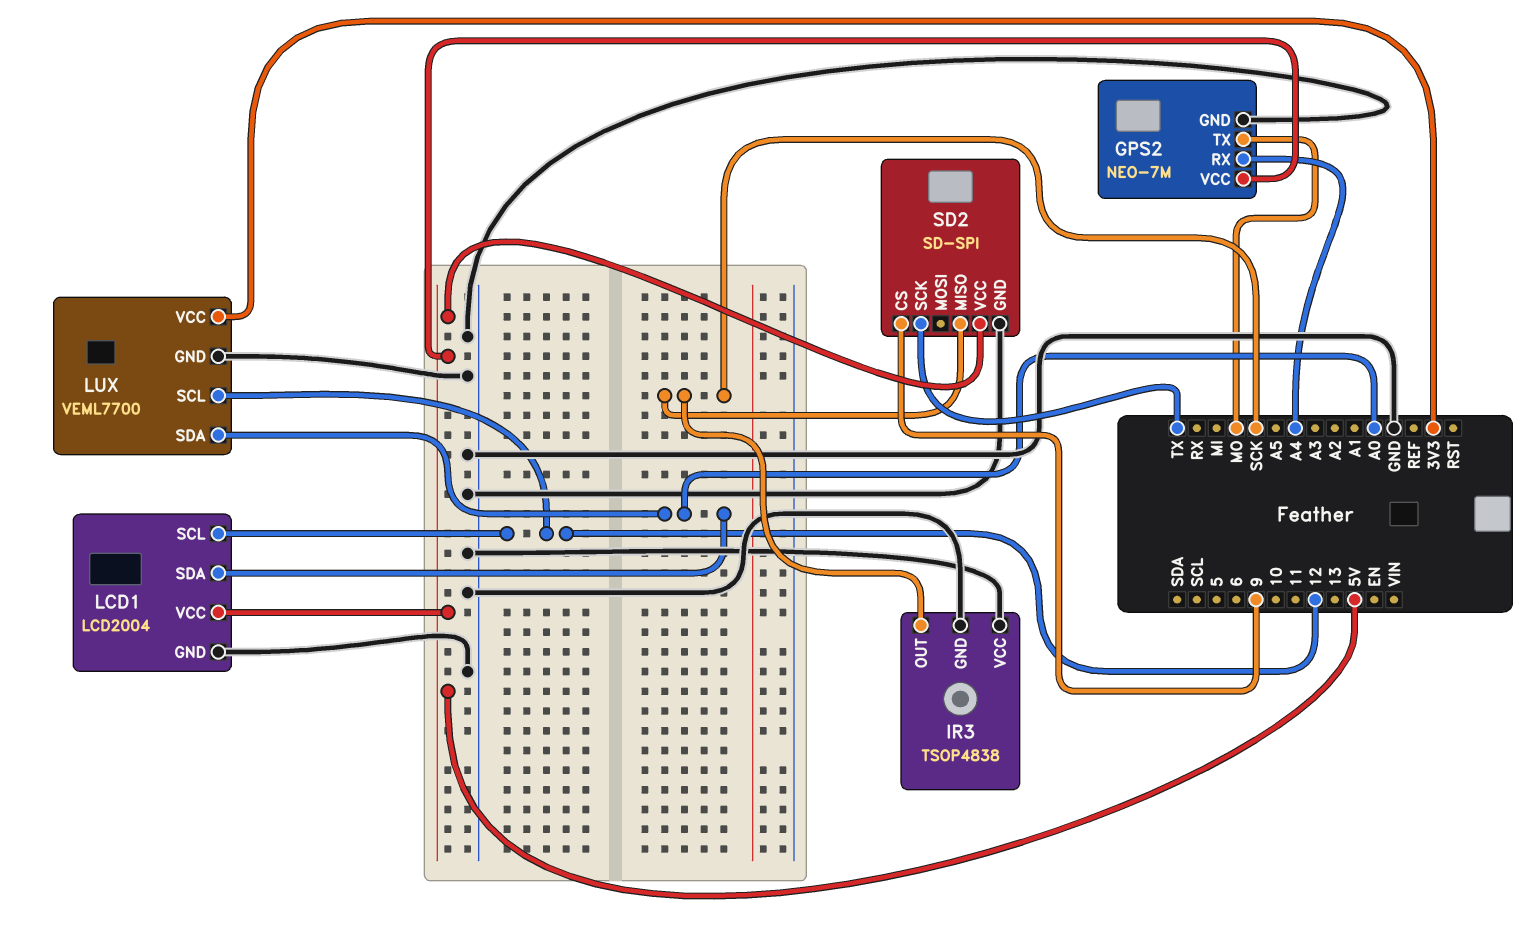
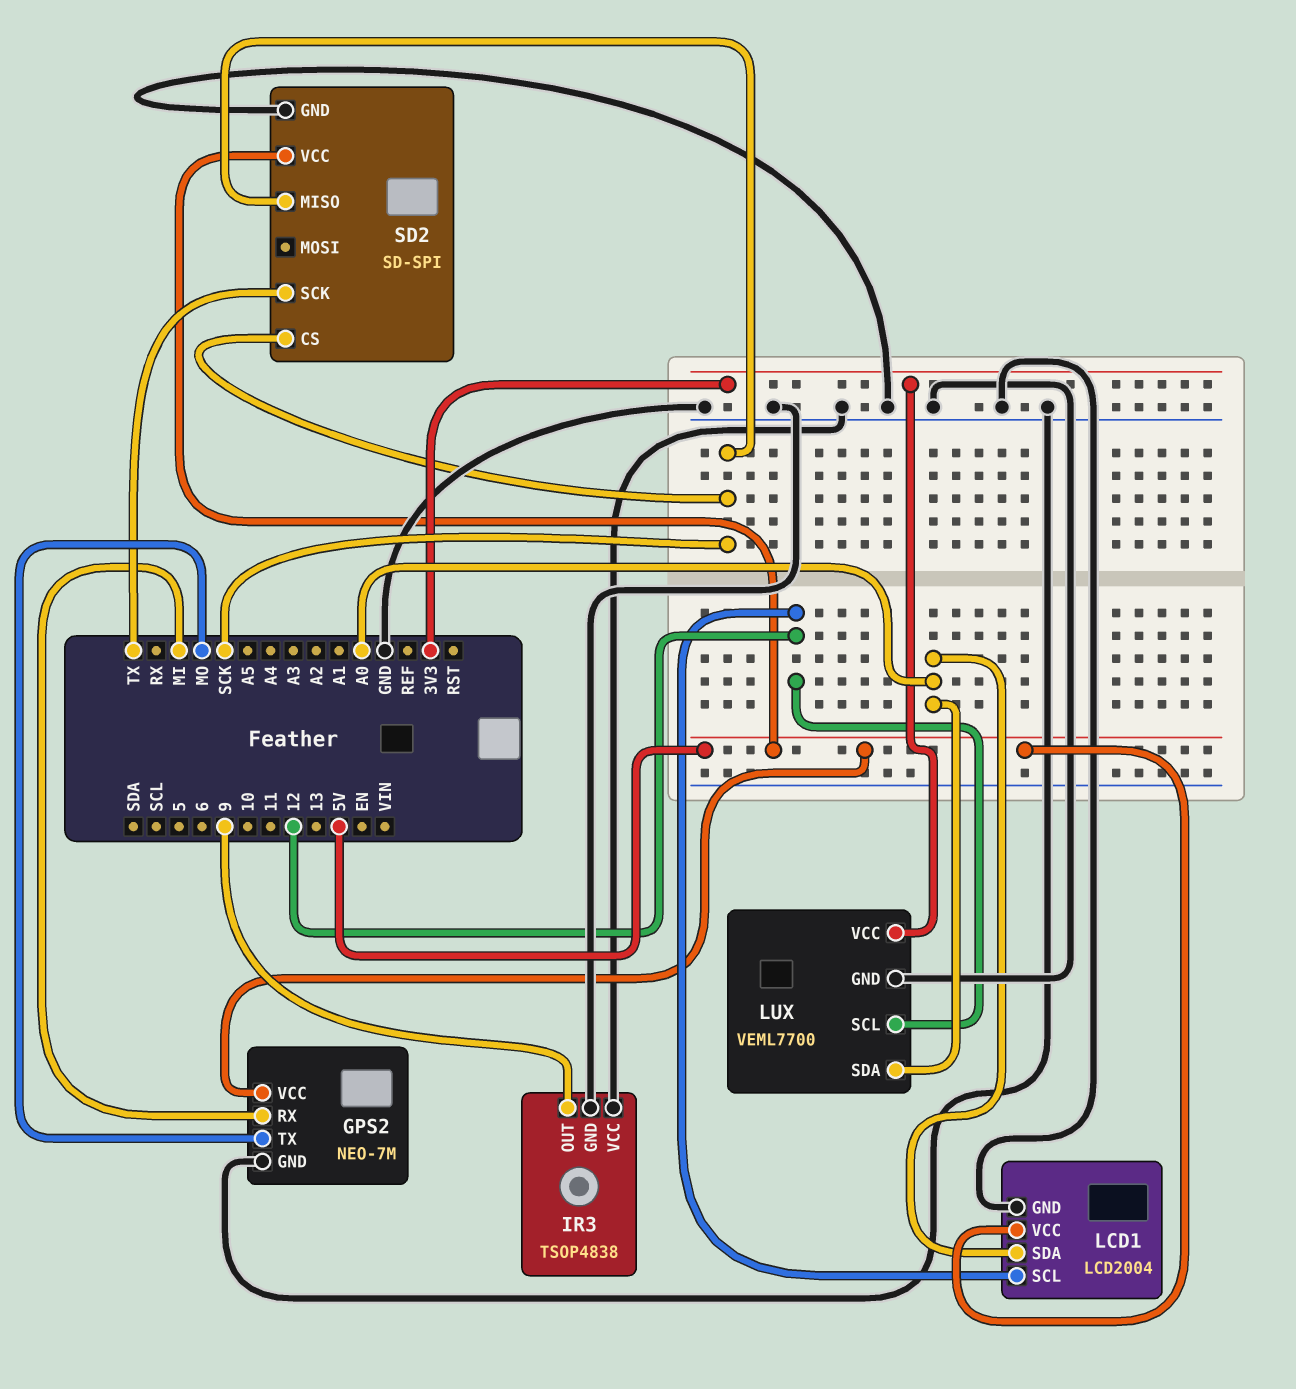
GPS2 pin RX: A4 -> MI
IR3 pin OUT: SCK -> 9
SD2 pin CS: 9 -> SCK

